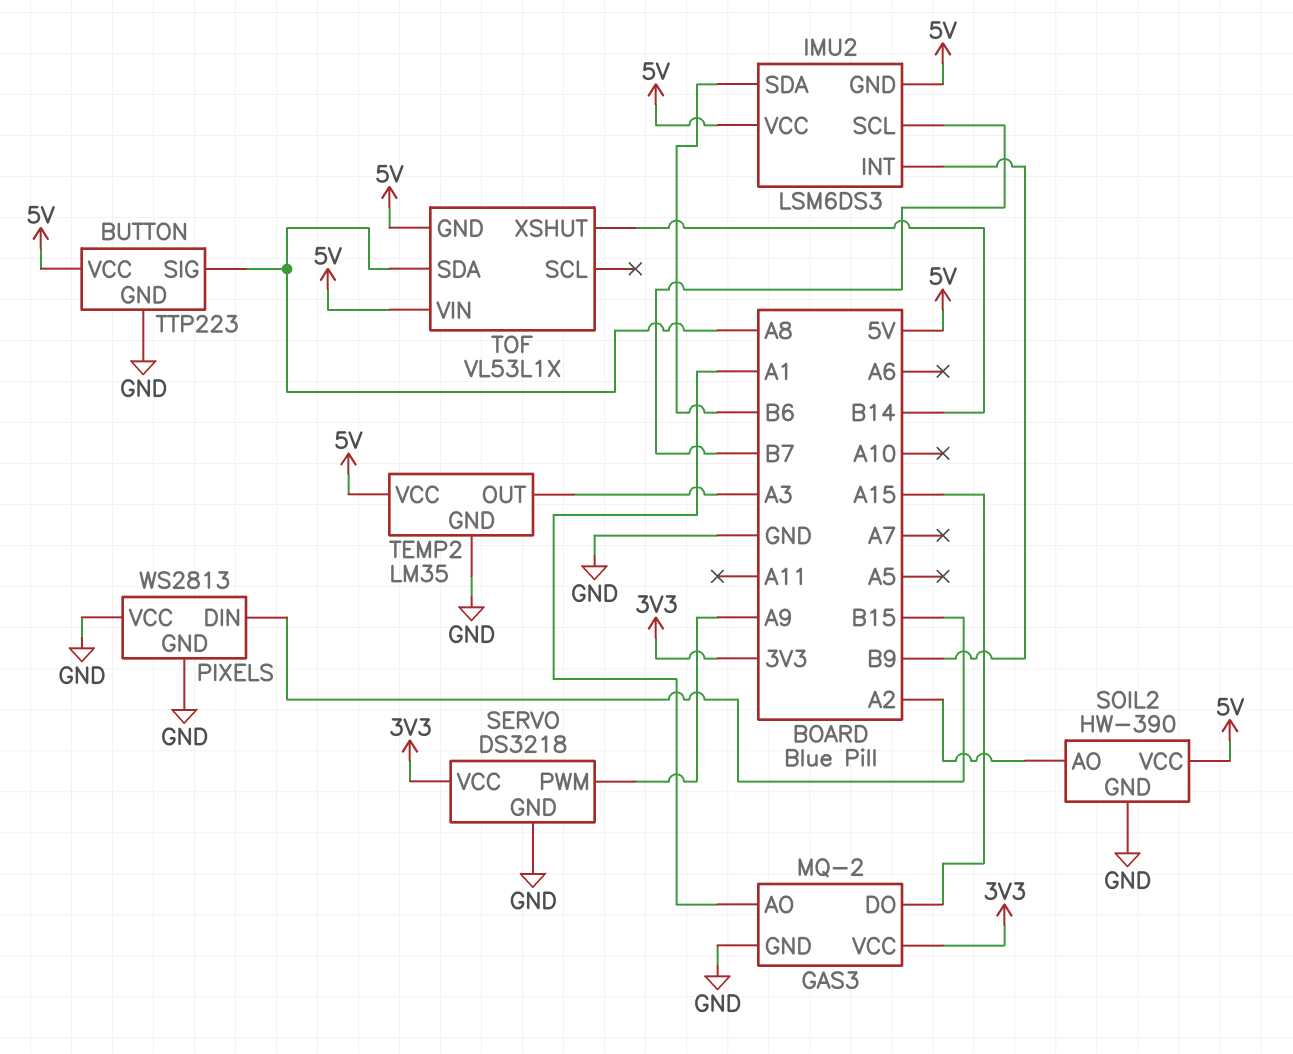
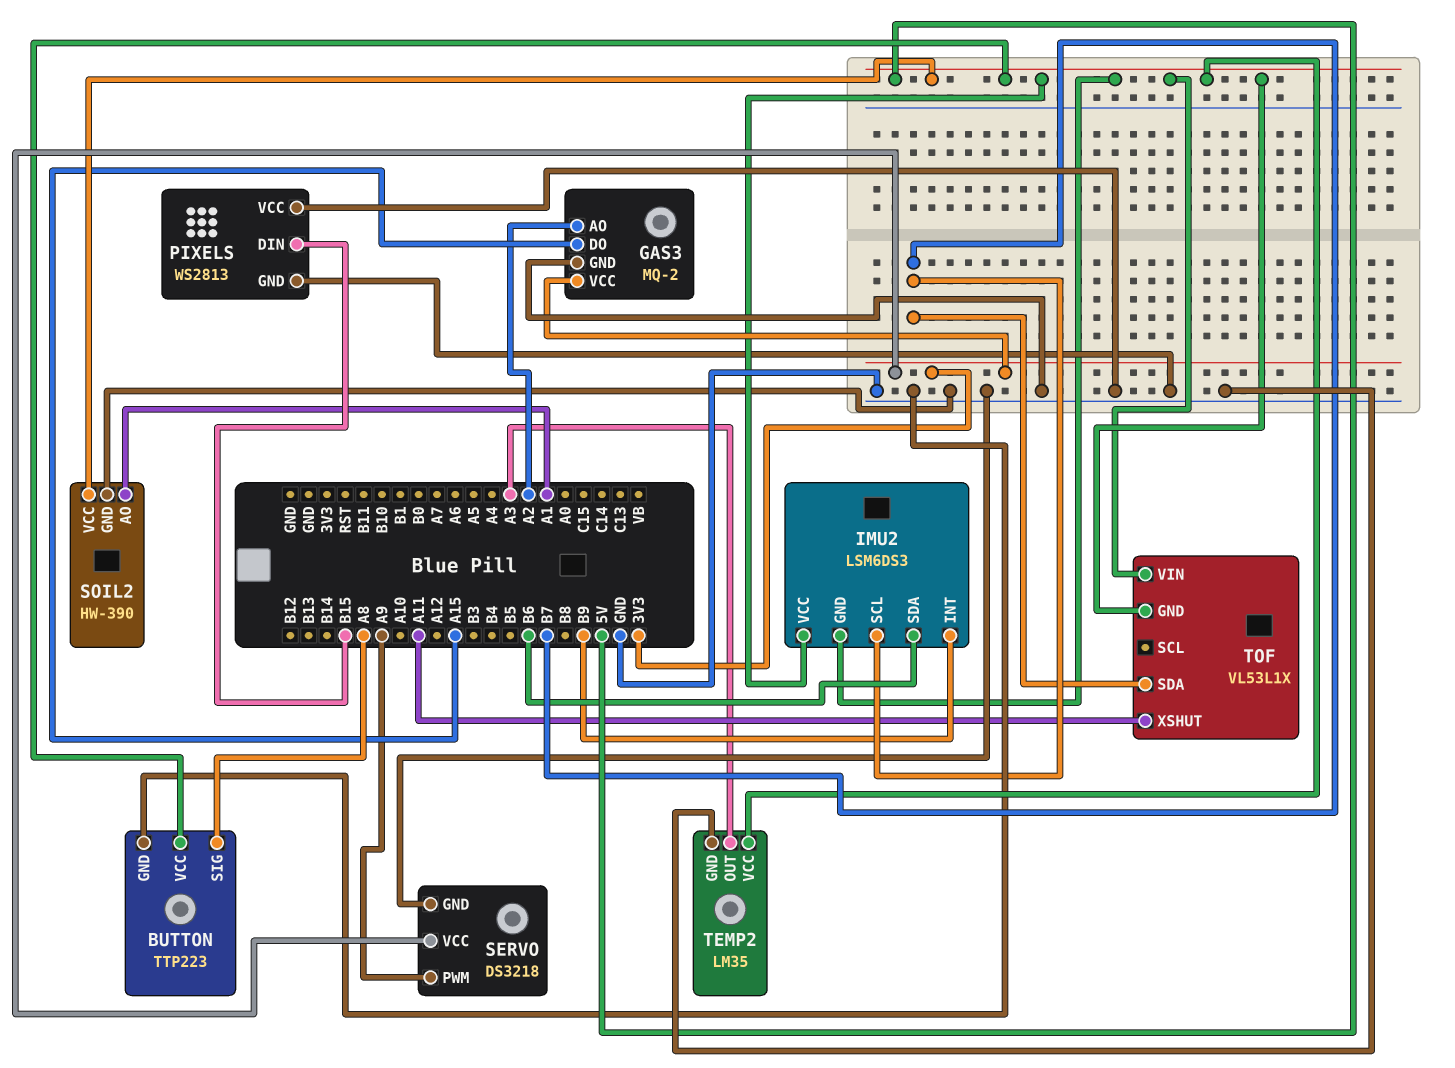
GAS3 pin AO: A1 -> A2
SOIL2 pin AO: A2 -> A1
TOF pin SDA: A8 -> B7
TOF pin XSHUT: B14 -> A11

